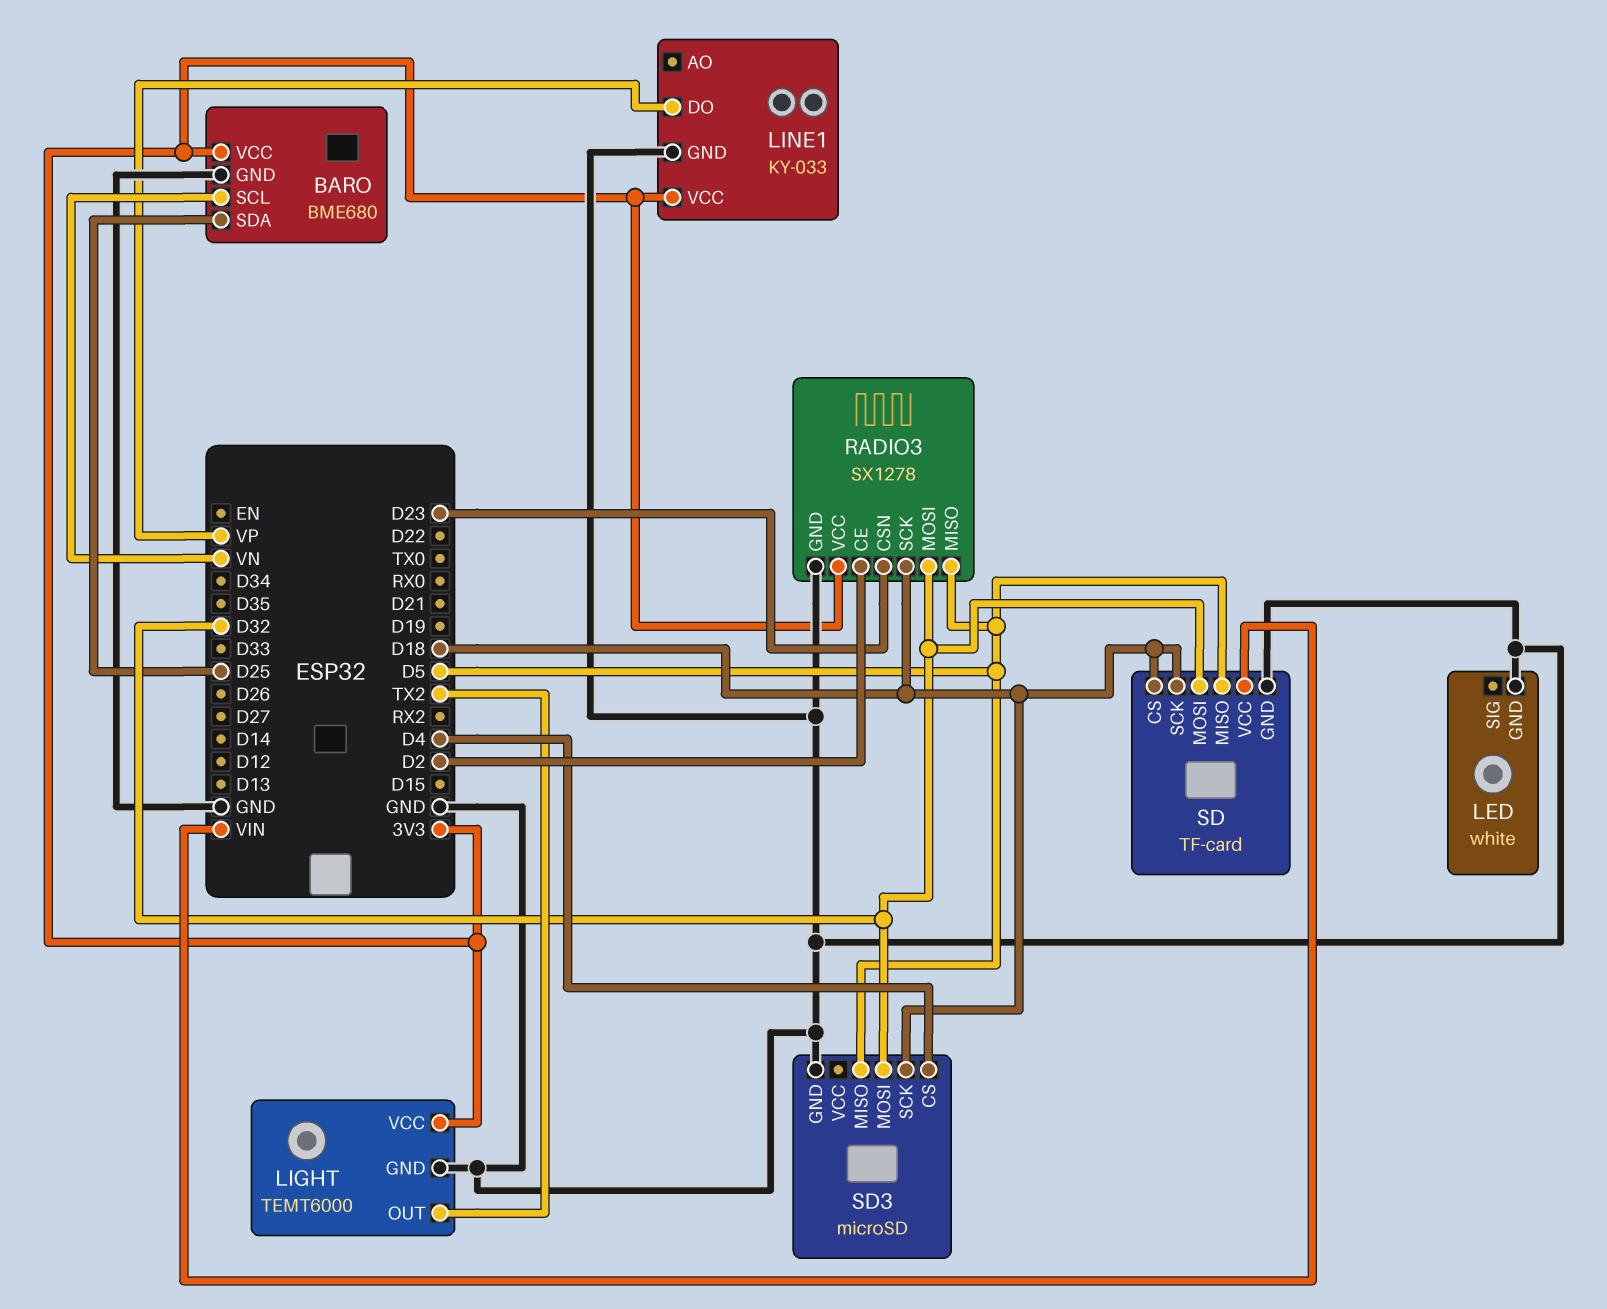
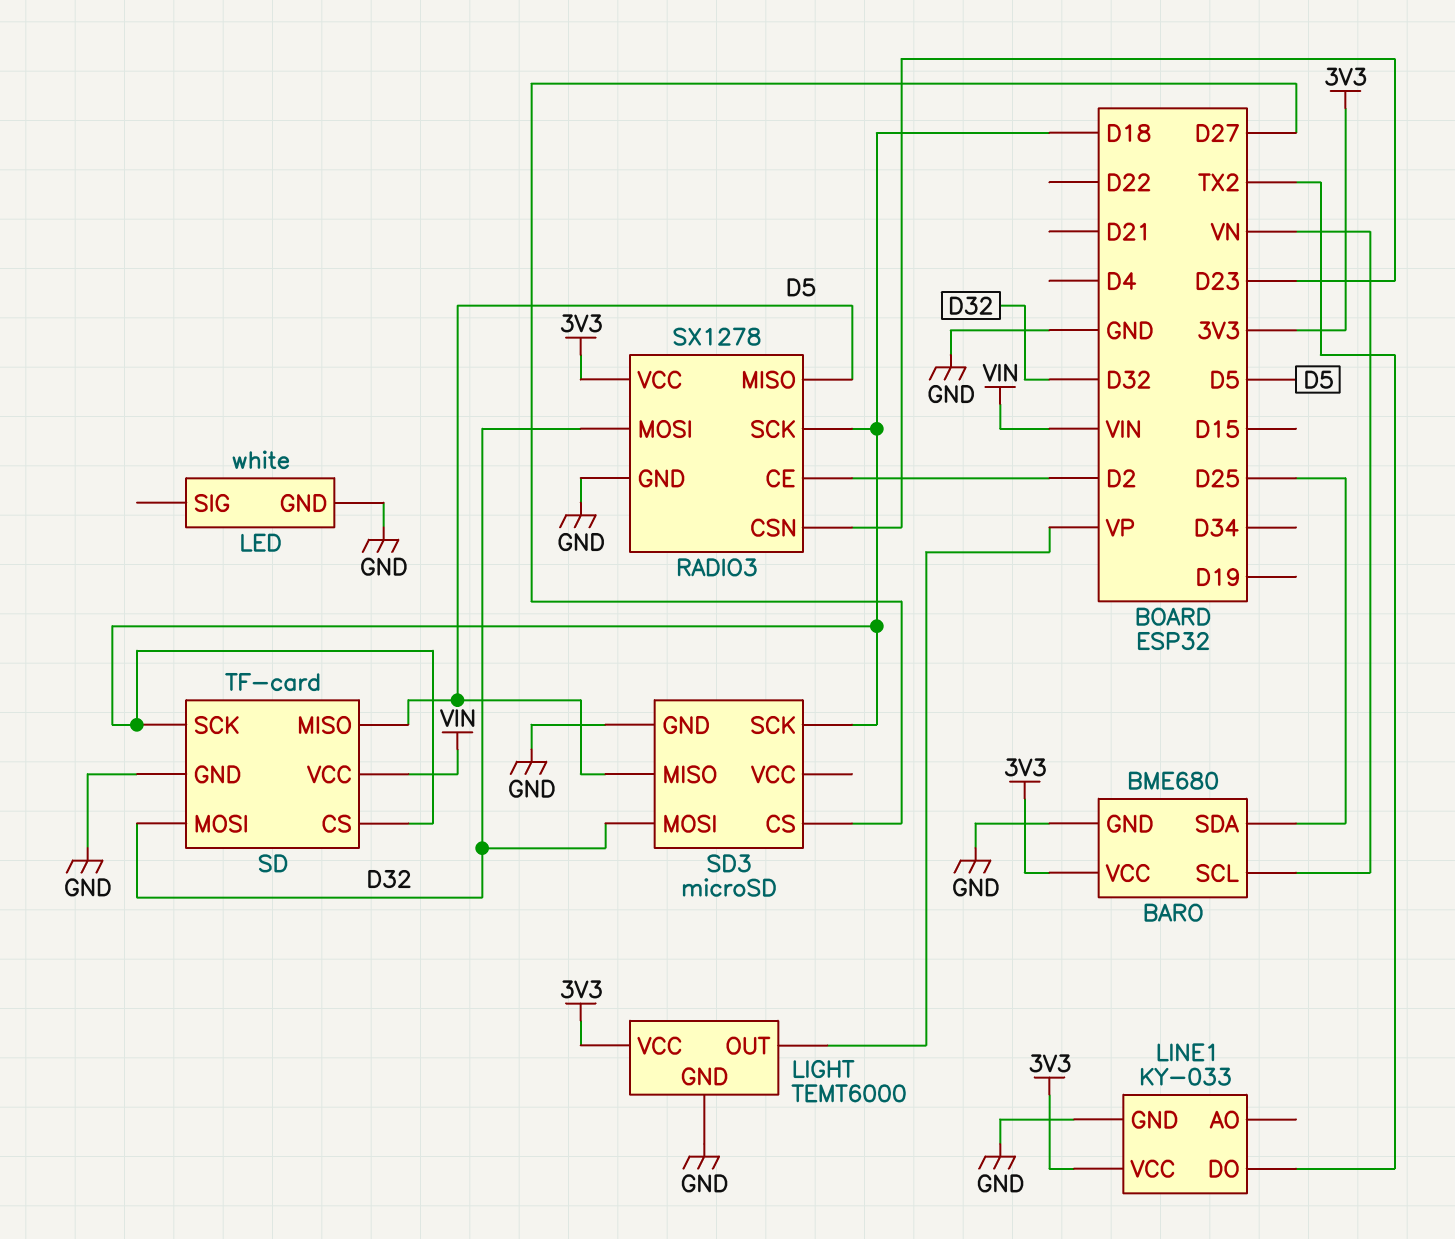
LIGHT pin OUT: TX2 -> VP
LINE1 pin DO: VP -> TX2
SD3 pin CS: D4 -> D27

